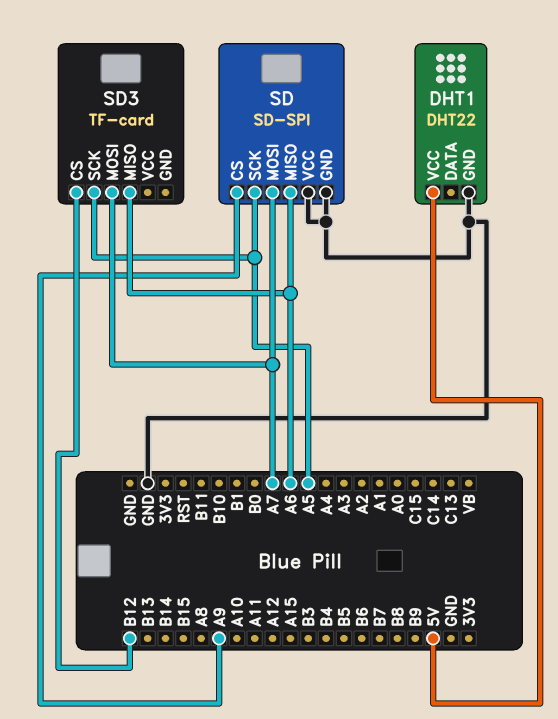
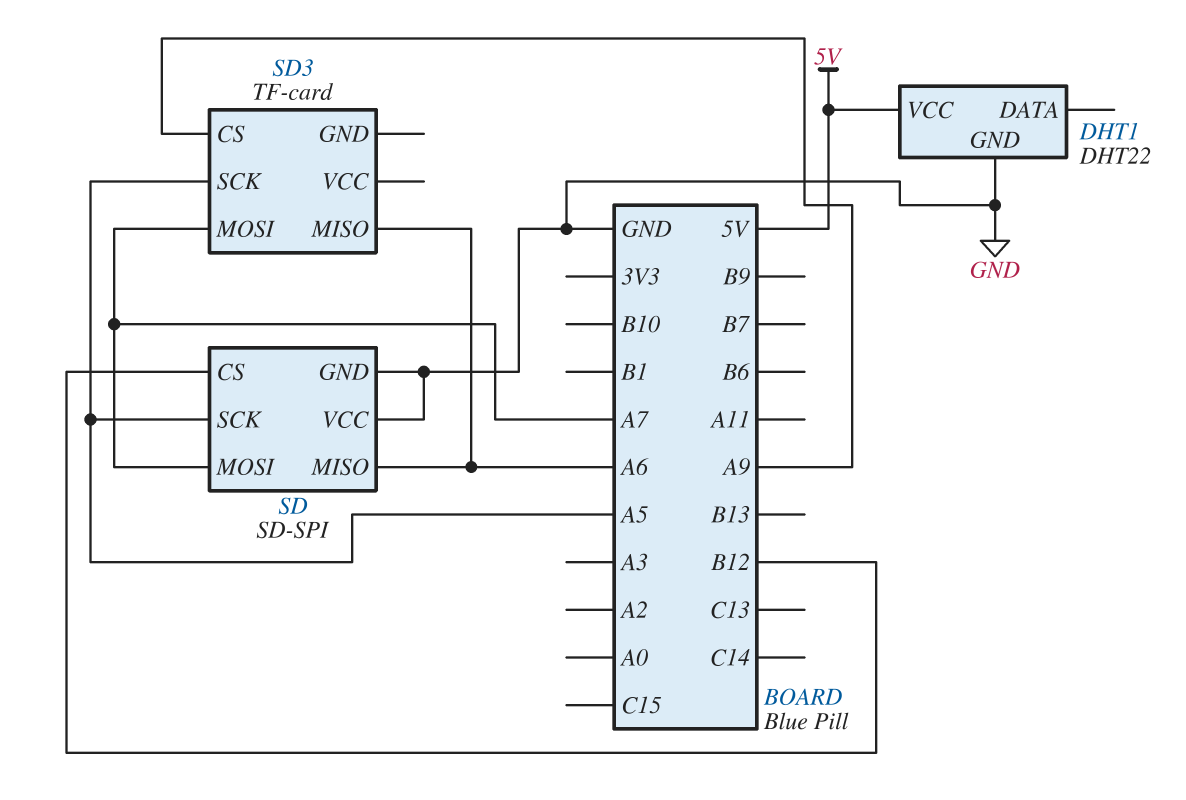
SD pin CS: A9 -> B12
SD3 pin CS: B12 -> A9

